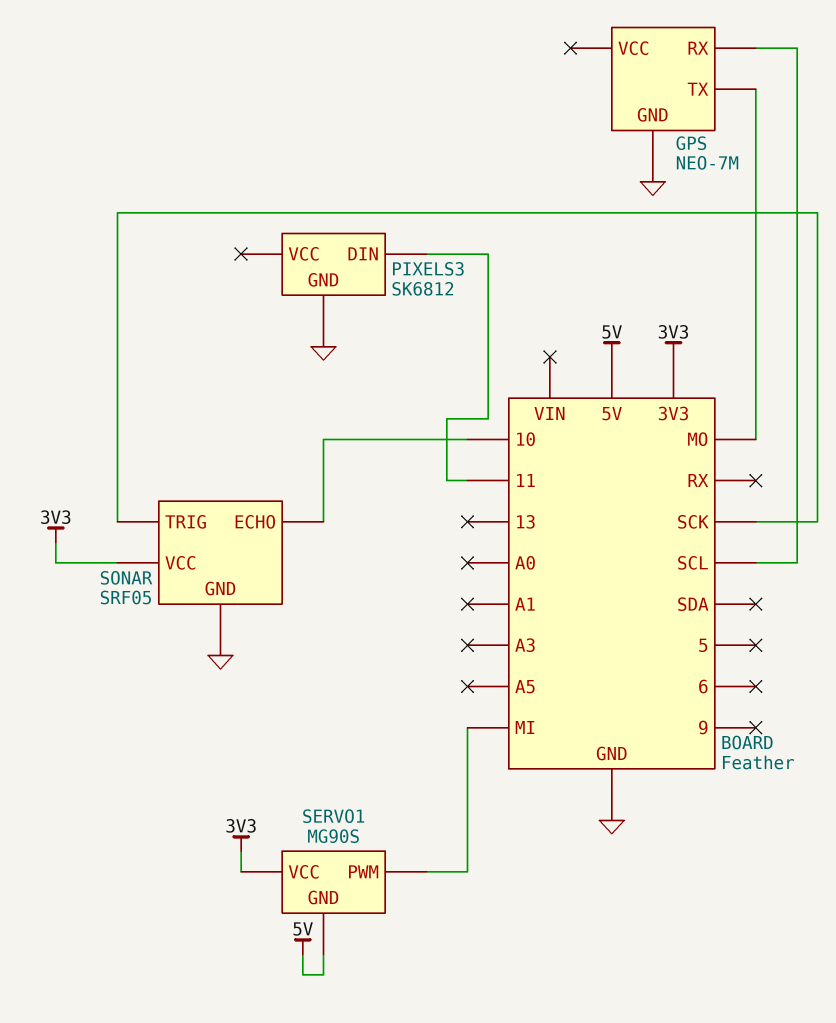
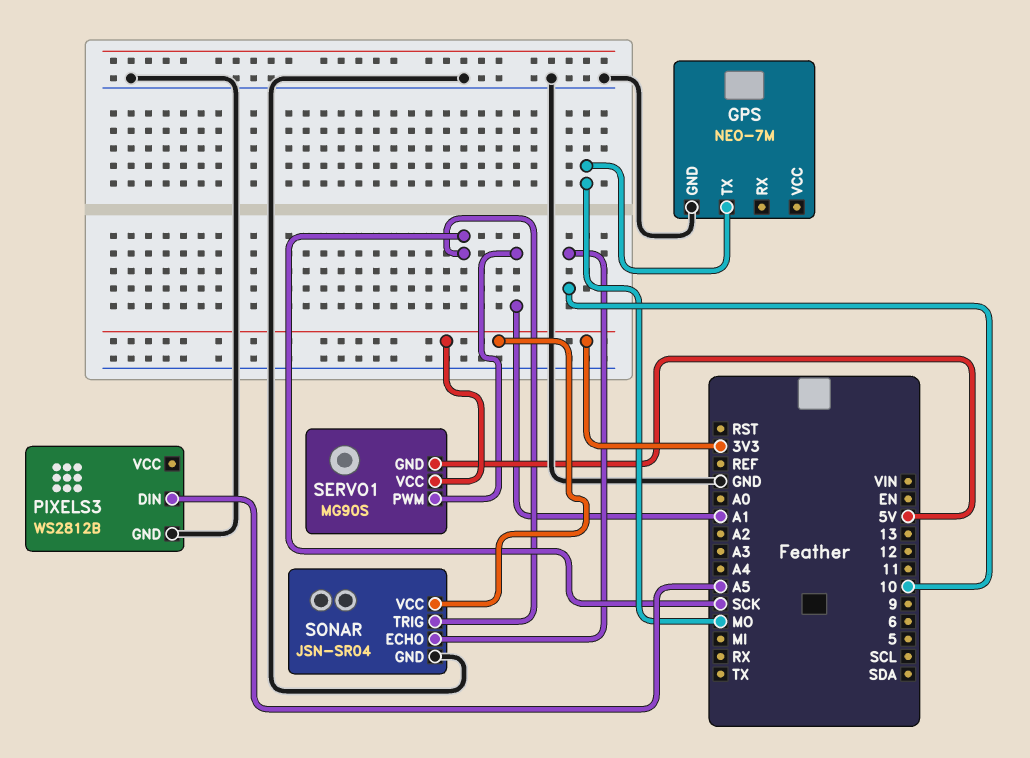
GPS pin RX: SCL -> none
PIXELS3: SK6812 -> WS2812B
PIXELS3 pin DIN: 11 -> A5
SERVO1 pin PWM: MI -> A1
SONAR: SRF05 -> JSN-SR04

